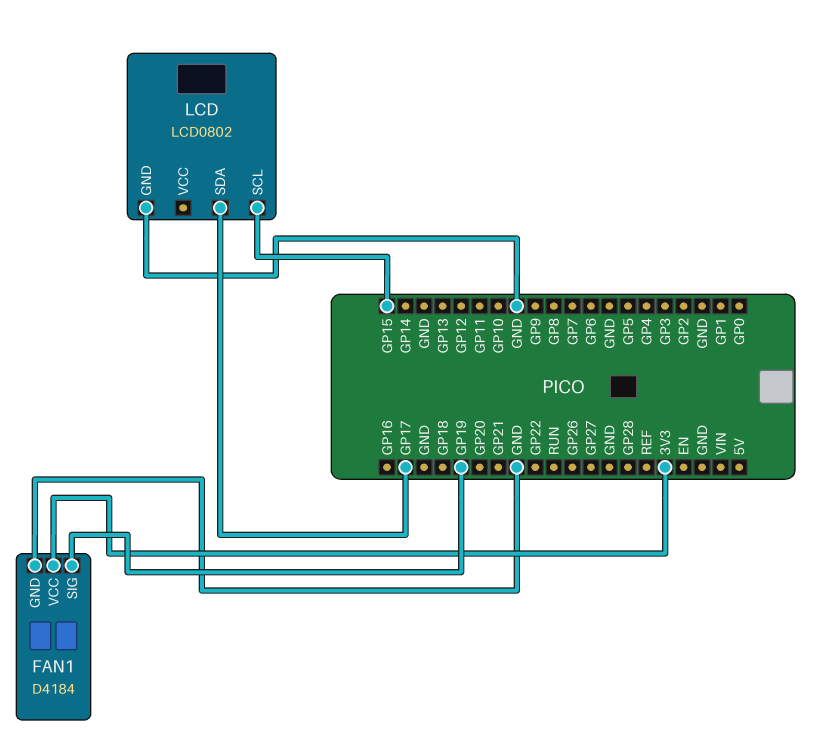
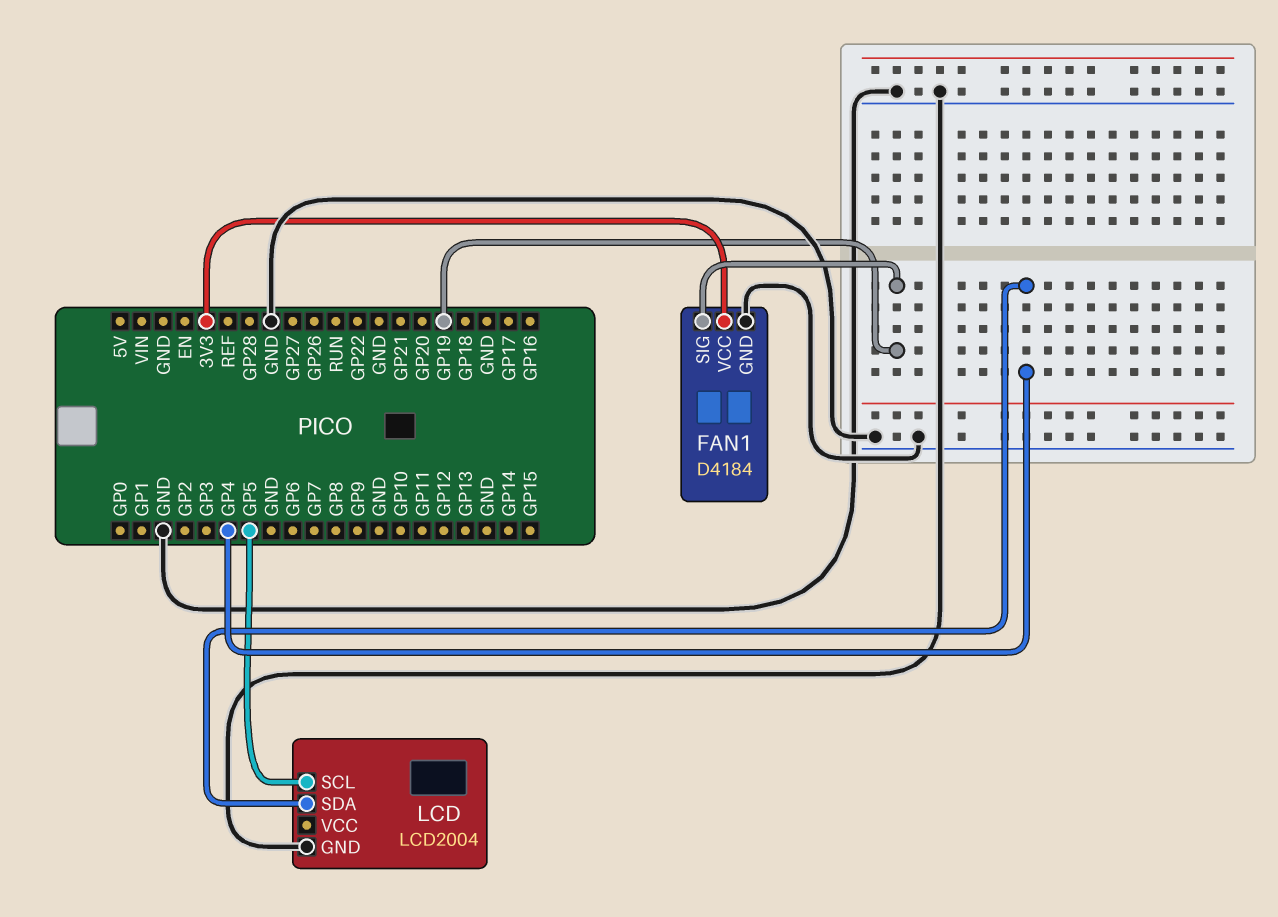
LCD: LCD0802 -> LCD2004
LCD pin SCL: GP15 -> GP5
LCD pin SDA: GP17 -> GP4

